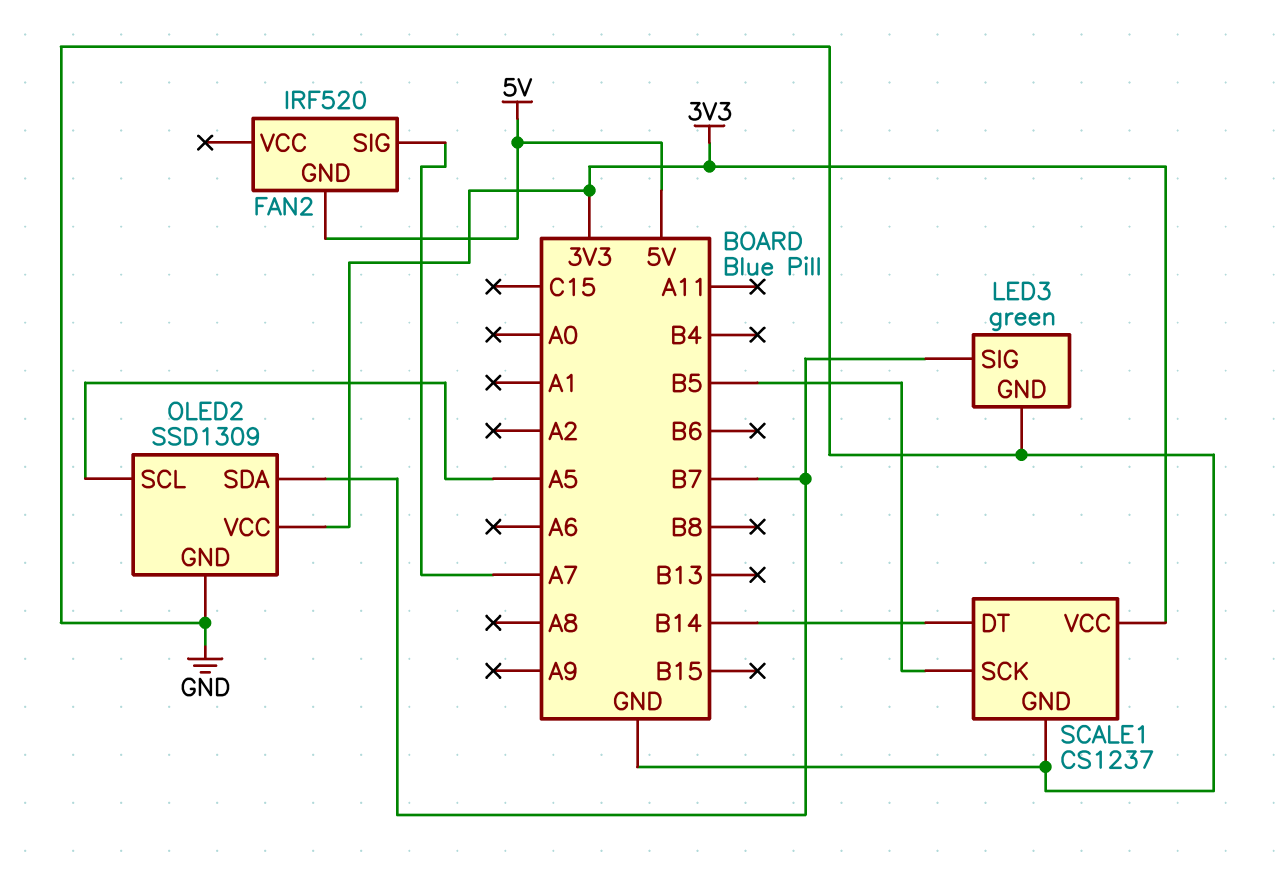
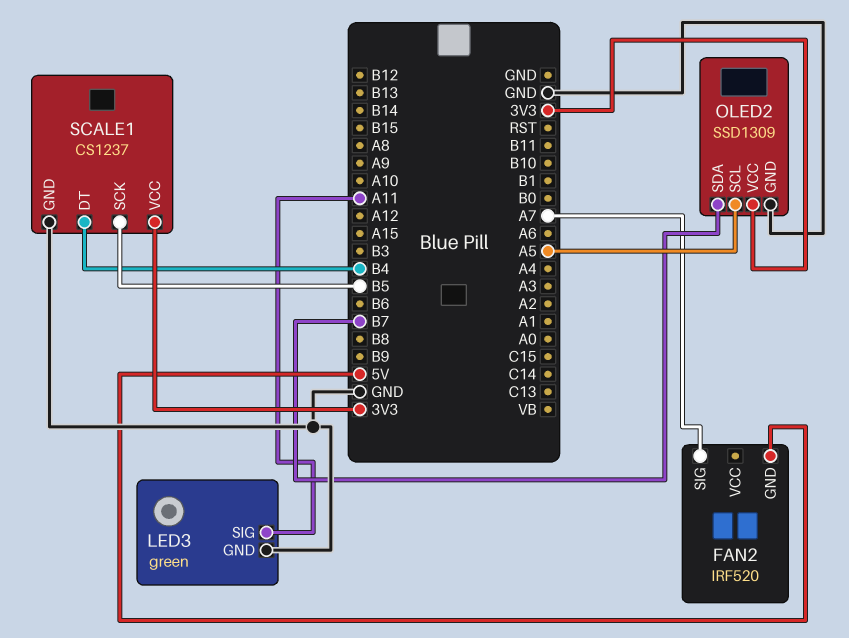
LED3 pin SIG: B7 -> A11
SCALE1 pin DT: B14 -> B4

